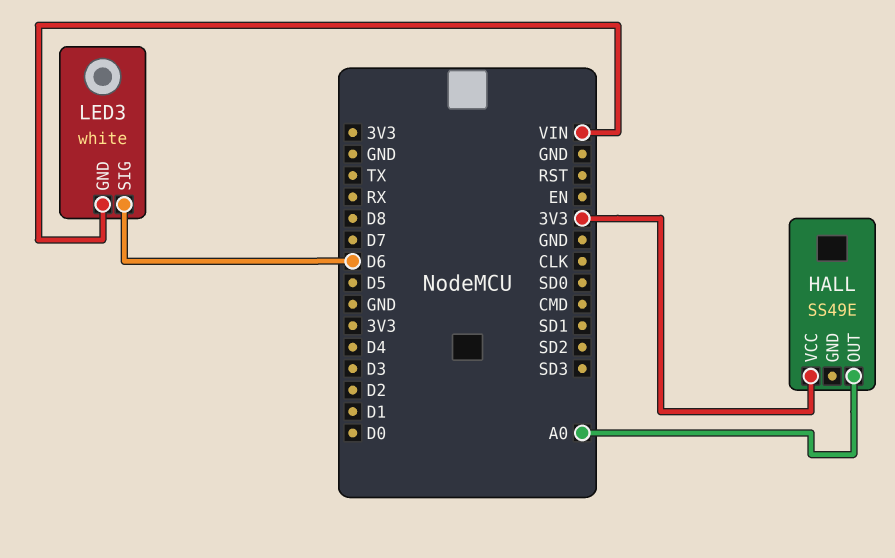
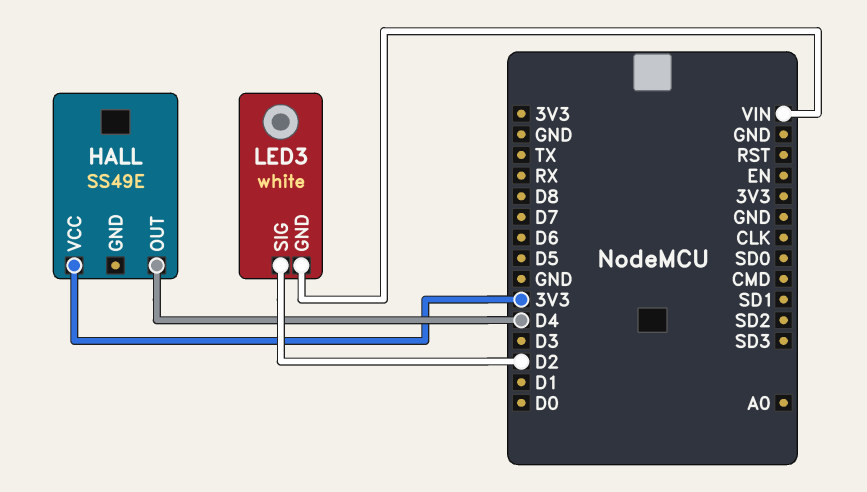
HALL pin OUT: A0 -> D4
LED3 pin SIG: D6 -> D2

